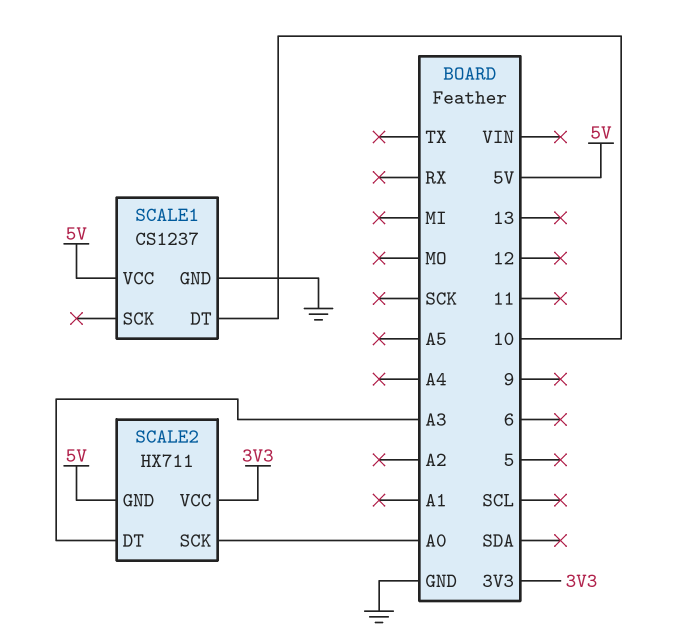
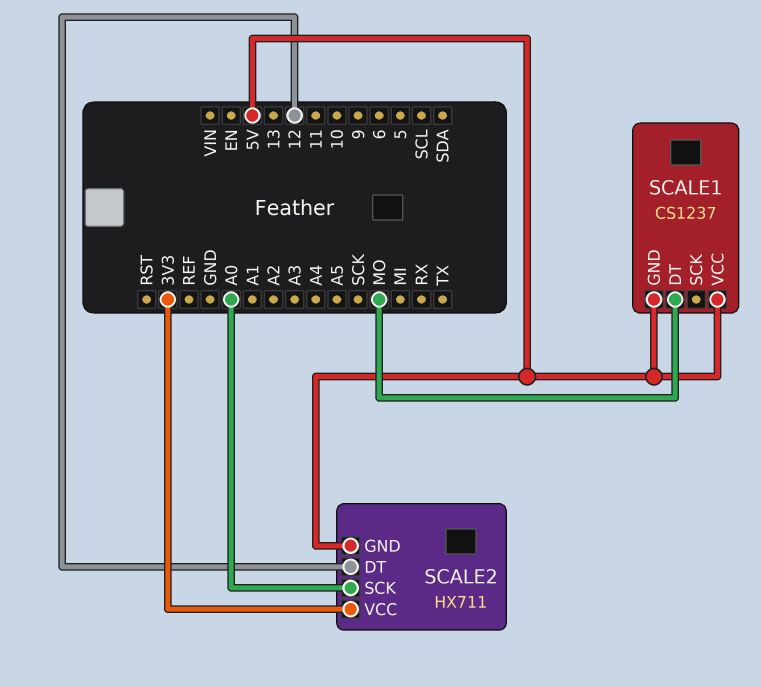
SCALE1 pin DT: 10 -> MO
SCALE1 pin GND: GND -> 5V
SCALE2 pin DT: A3 -> 12

